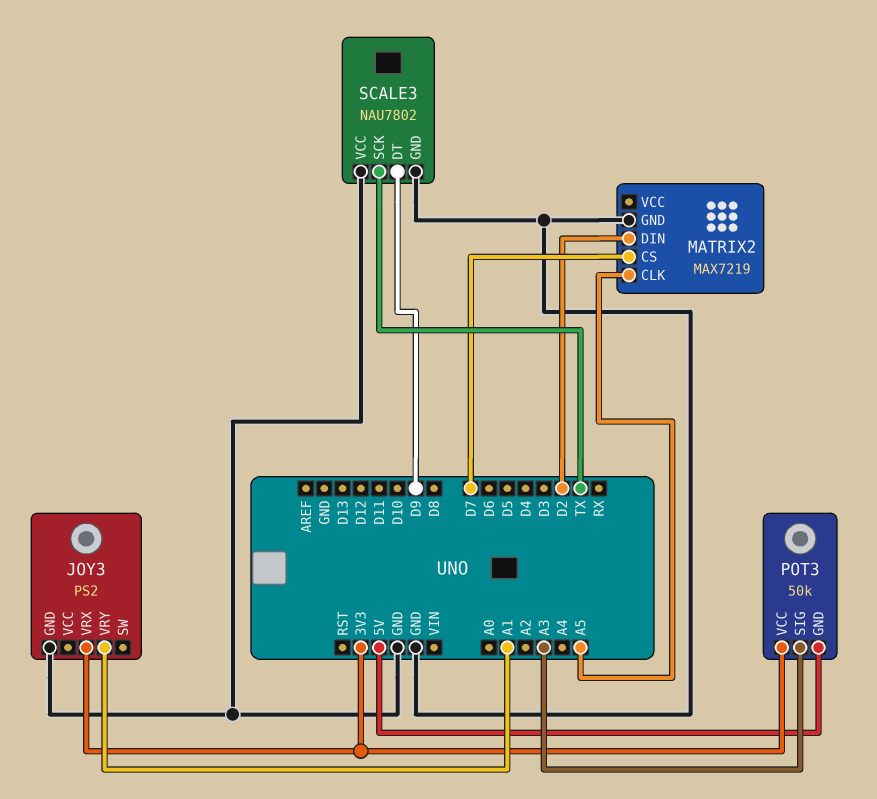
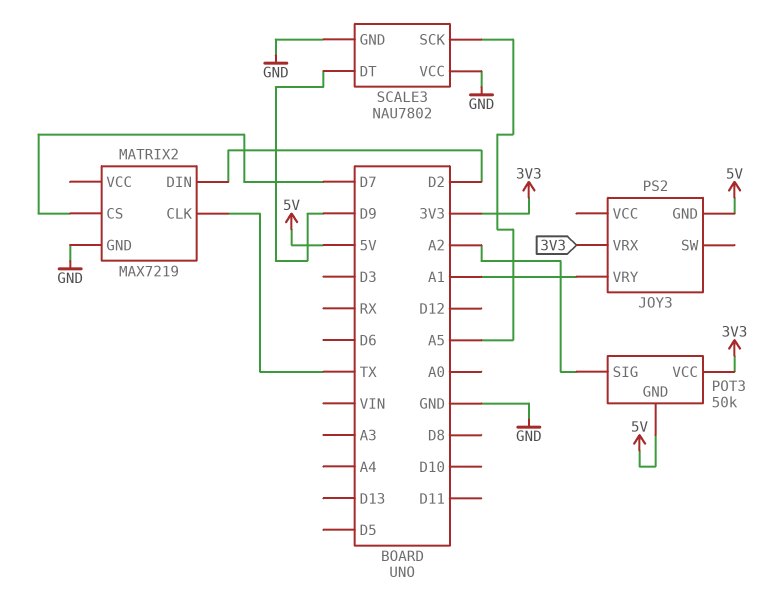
JOY3 pin GND: GND -> 5V
MATRIX2 pin CLK: A5 -> TX
POT3 pin SIG: A3 -> A2
SCALE3 pin SCK: TX -> A5

